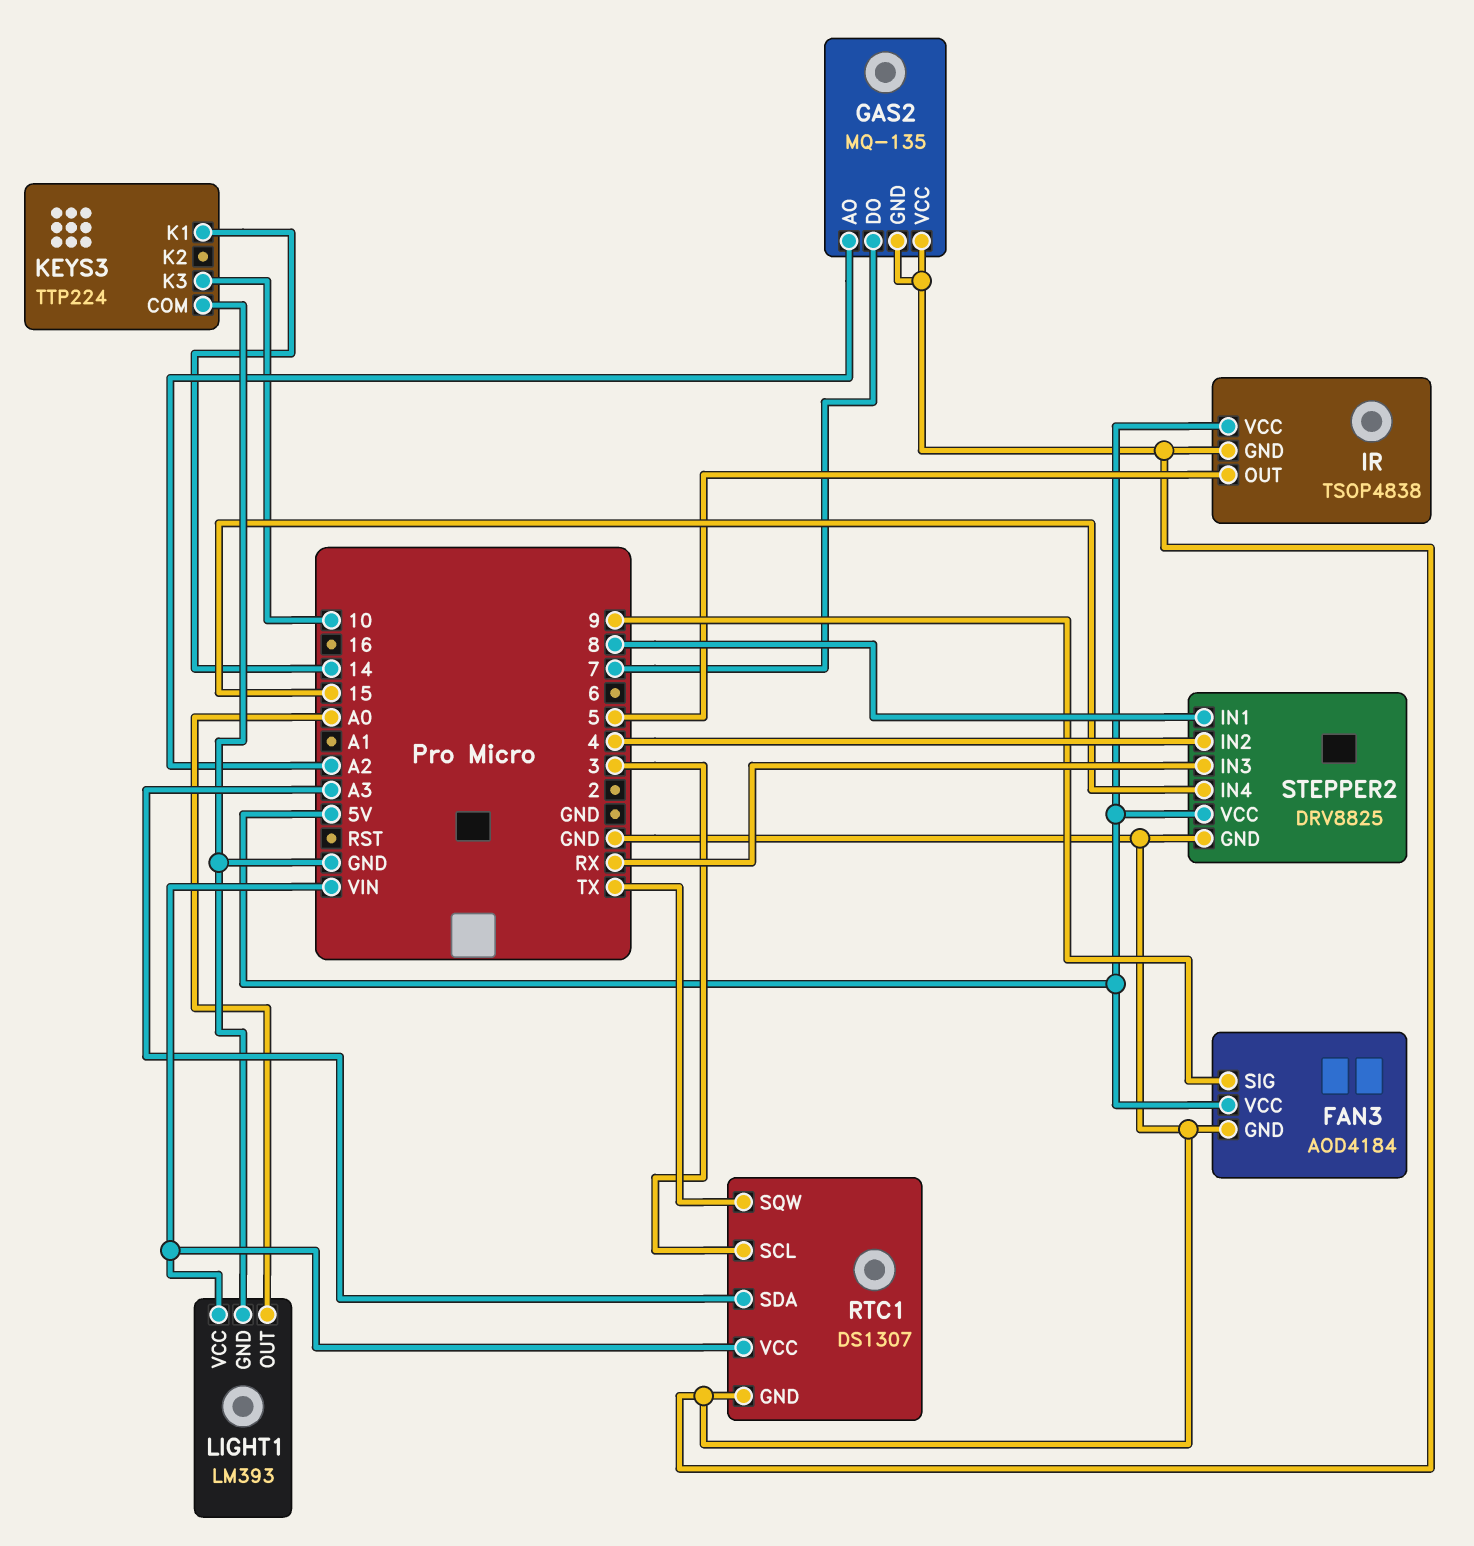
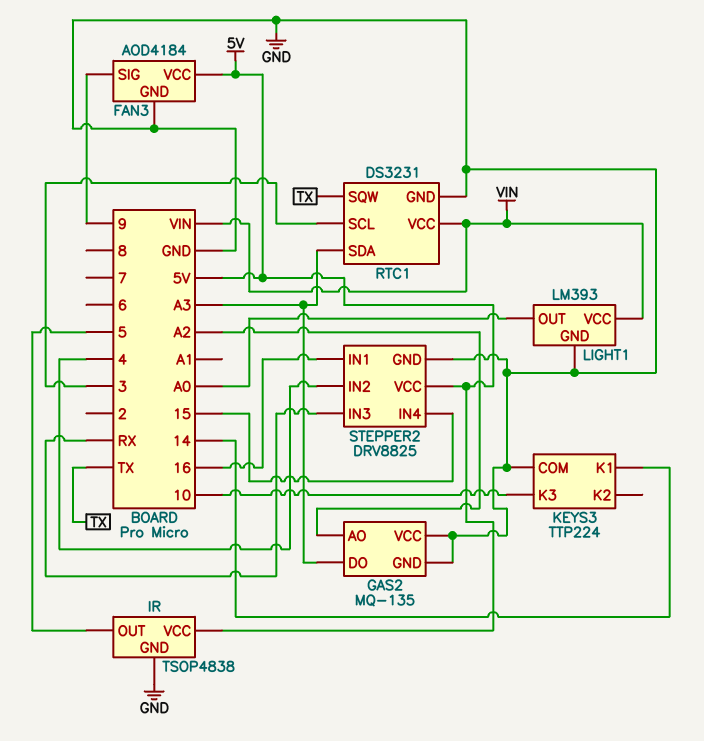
GAS2 pin DO: 7 -> A3
RTC1: DS1307 -> DS3231
STEPPER2 pin IN1: 8 -> 16

